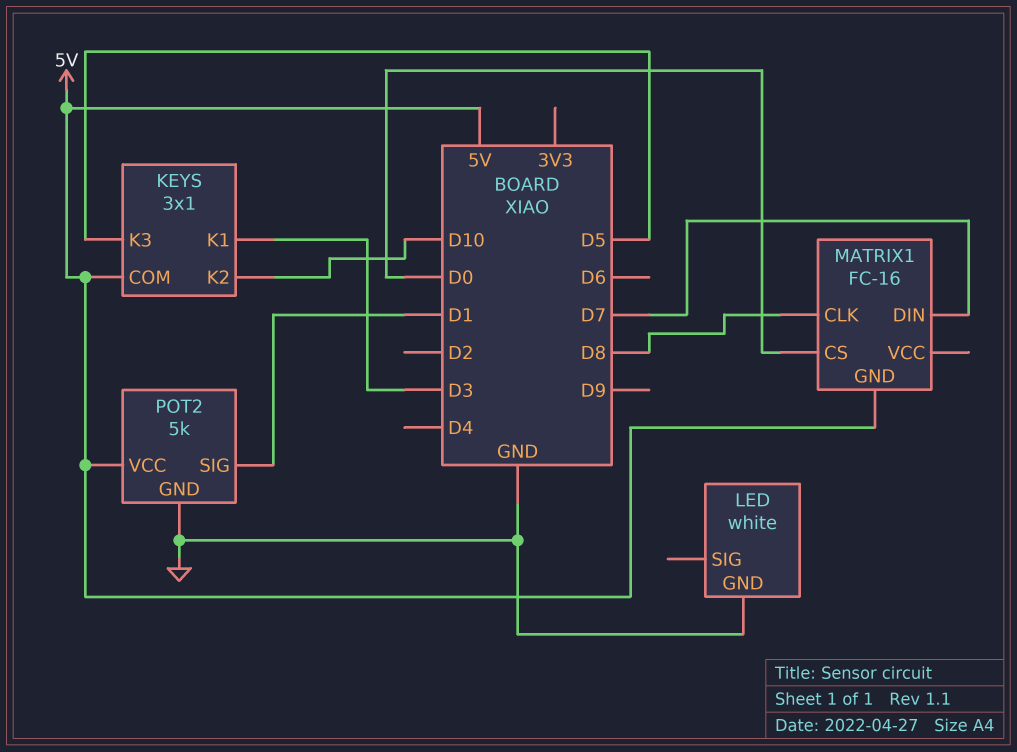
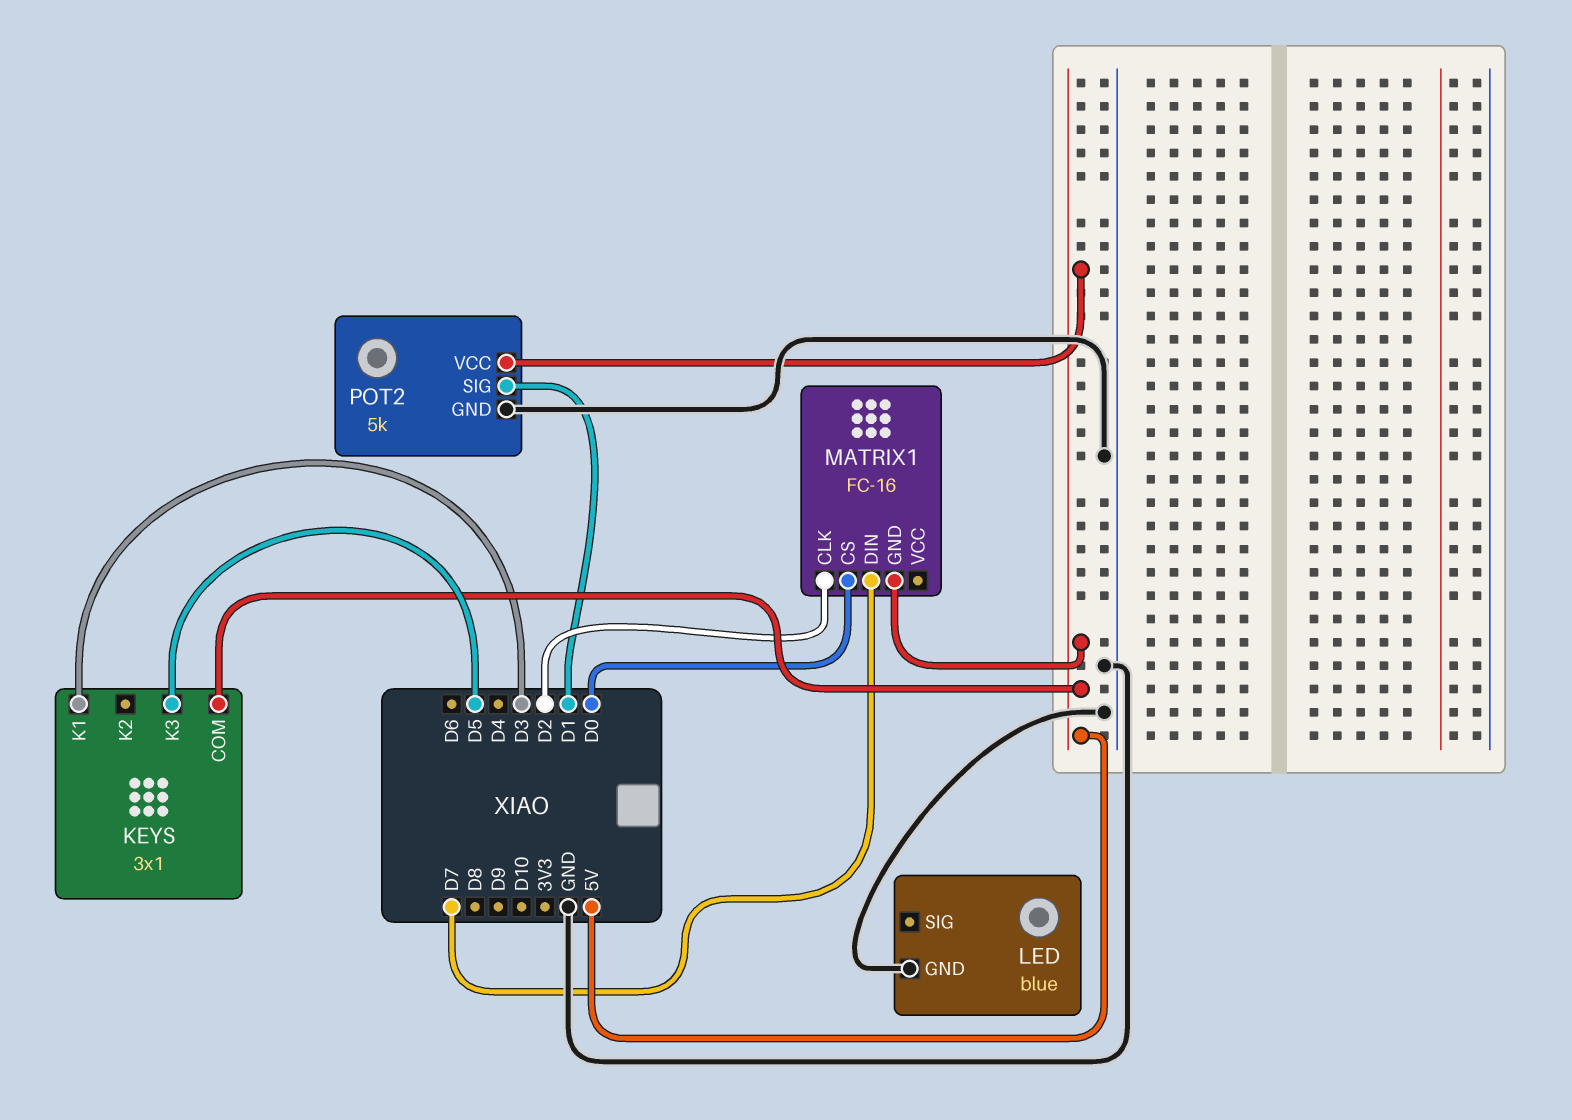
KEYS pin K2: D10 -> none
LED: white -> blue
MATRIX1 pin CLK: D8 -> D2

